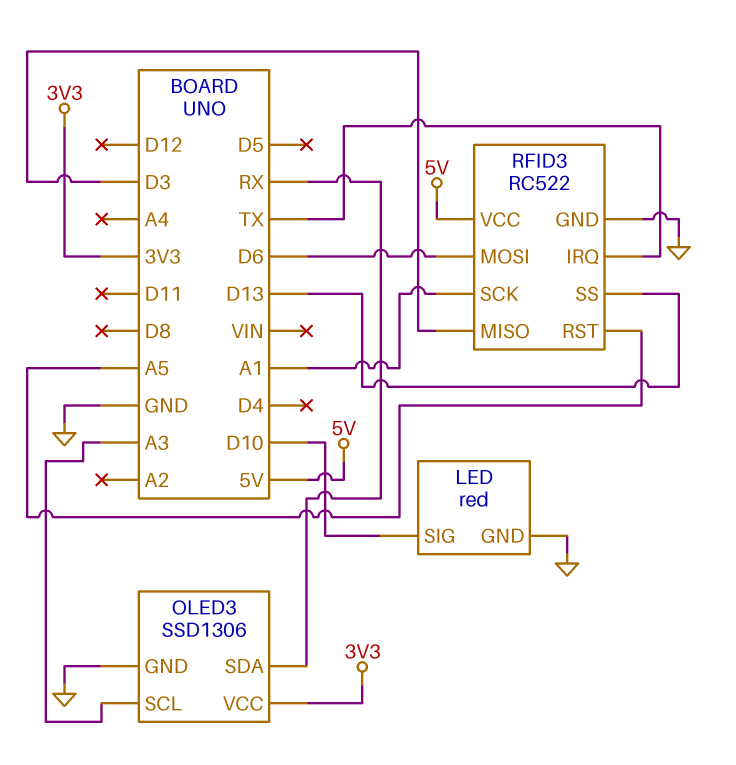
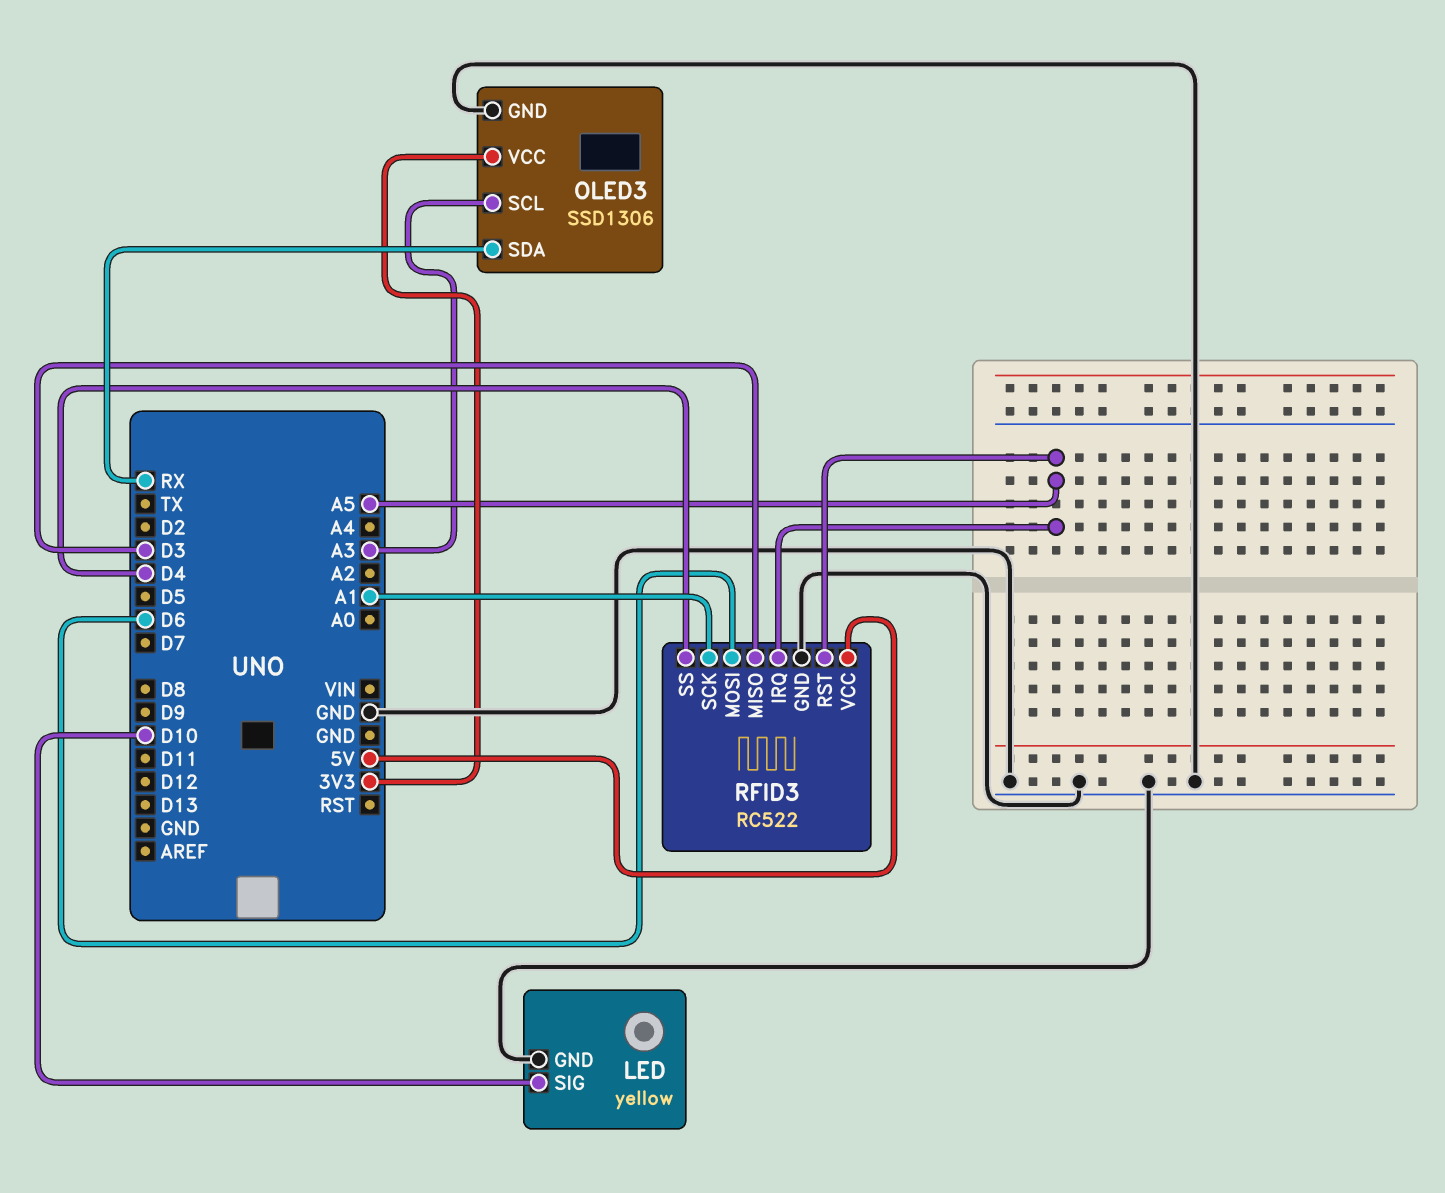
LED: red -> yellow
RFID3 pin IRQ: TX -> A5
RFID3 pin SS: D13 -> D4

